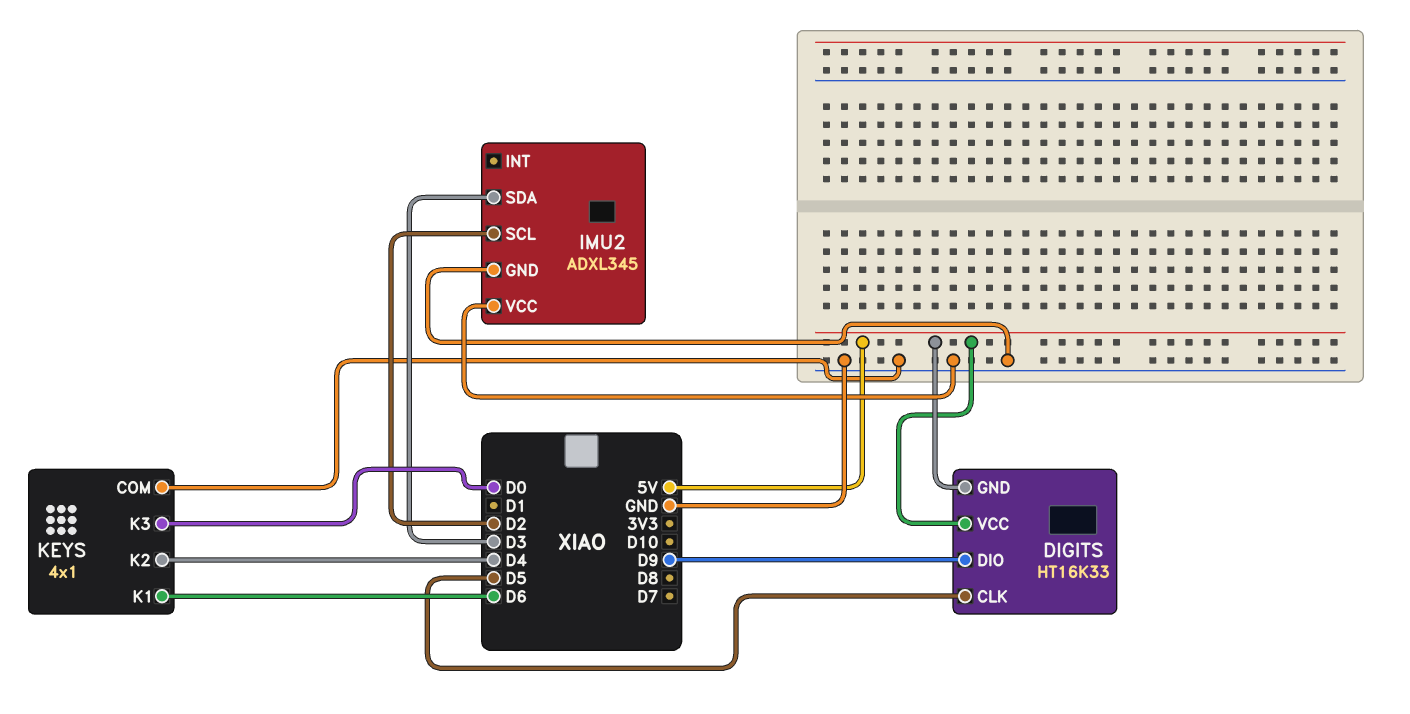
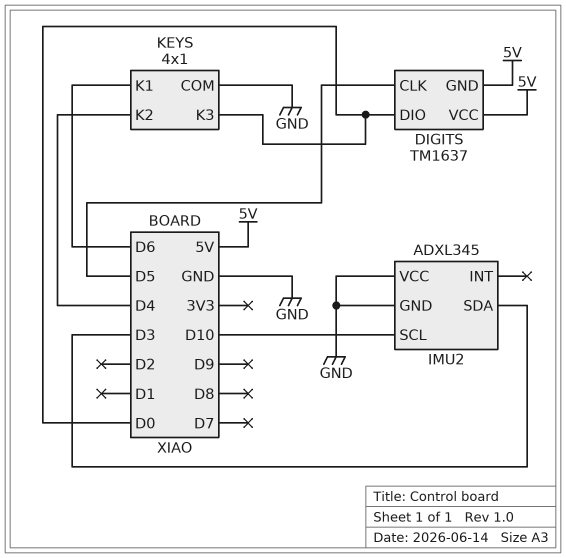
DIGITS: HT16K33 -> TM1637
DIGITS pin DIO: D9 -> D0
IMU2 pin SCL: D2 -> D10

